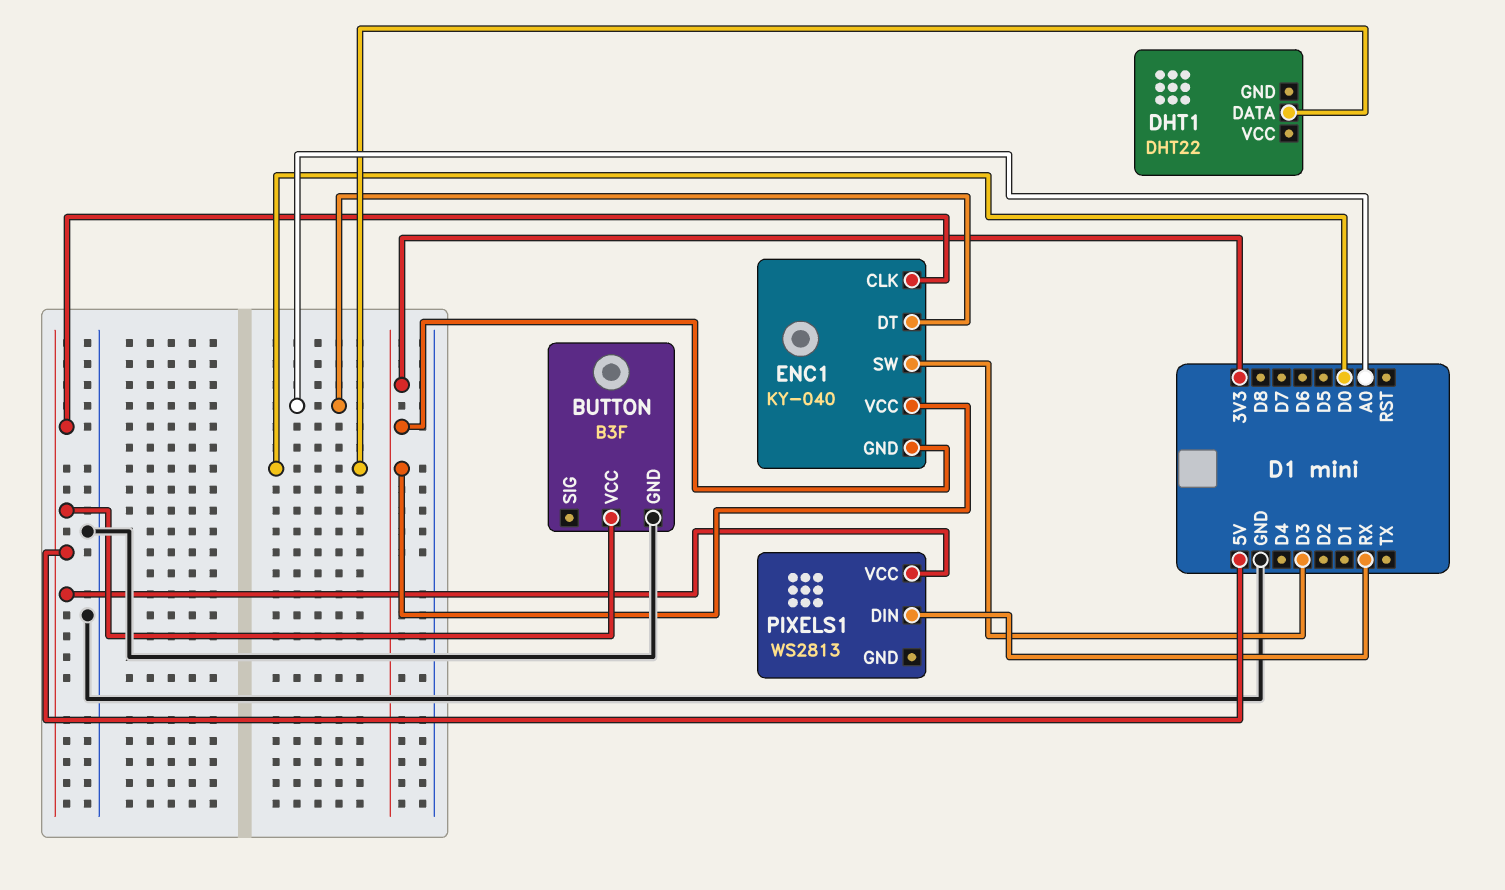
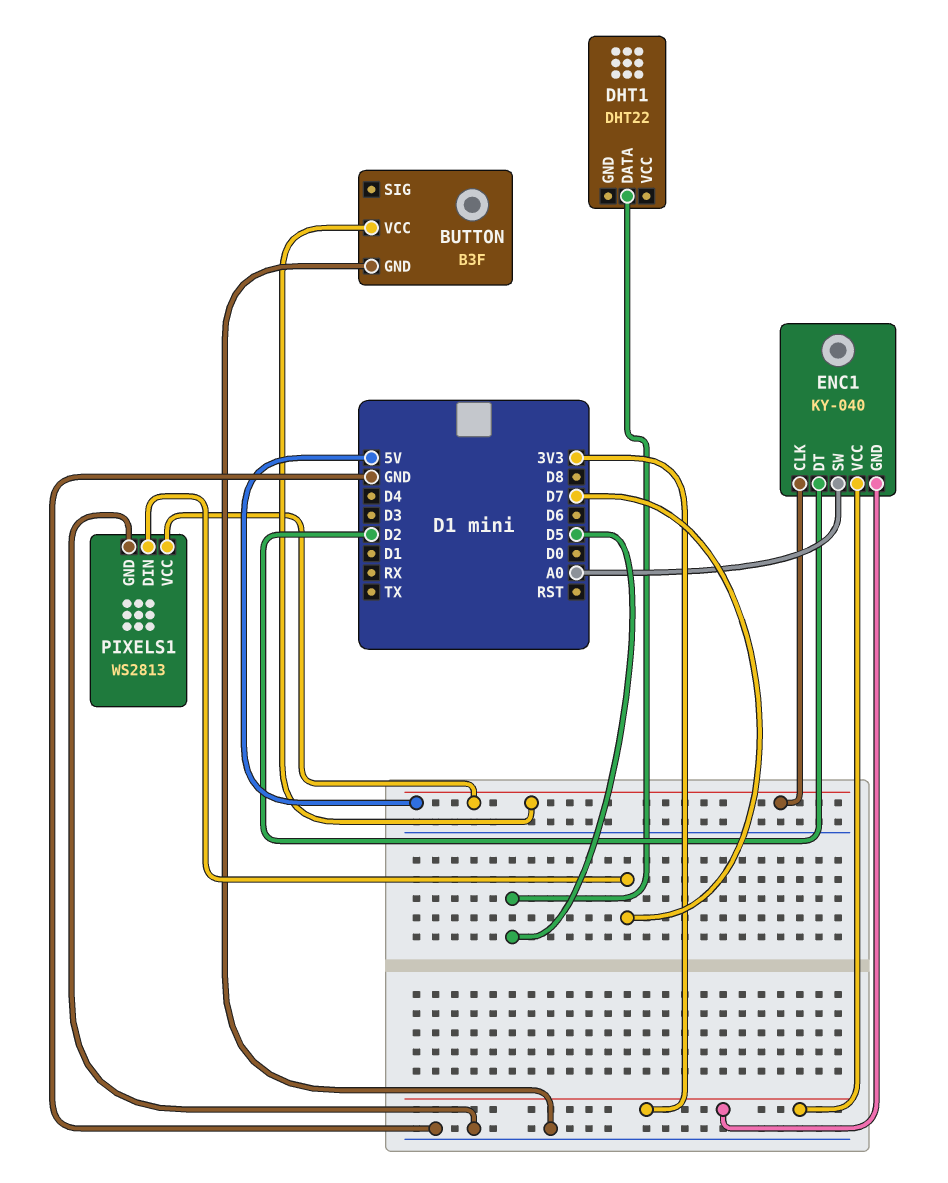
DHT1 pin DATA: D0 -> D5
ENC1 pin DT: A0 -> D2
ENC1 pin SW: D3 -> A0
PIXELS1 pin DIN: RX -> D7
PIXELS1 pin GND: none -> GND

